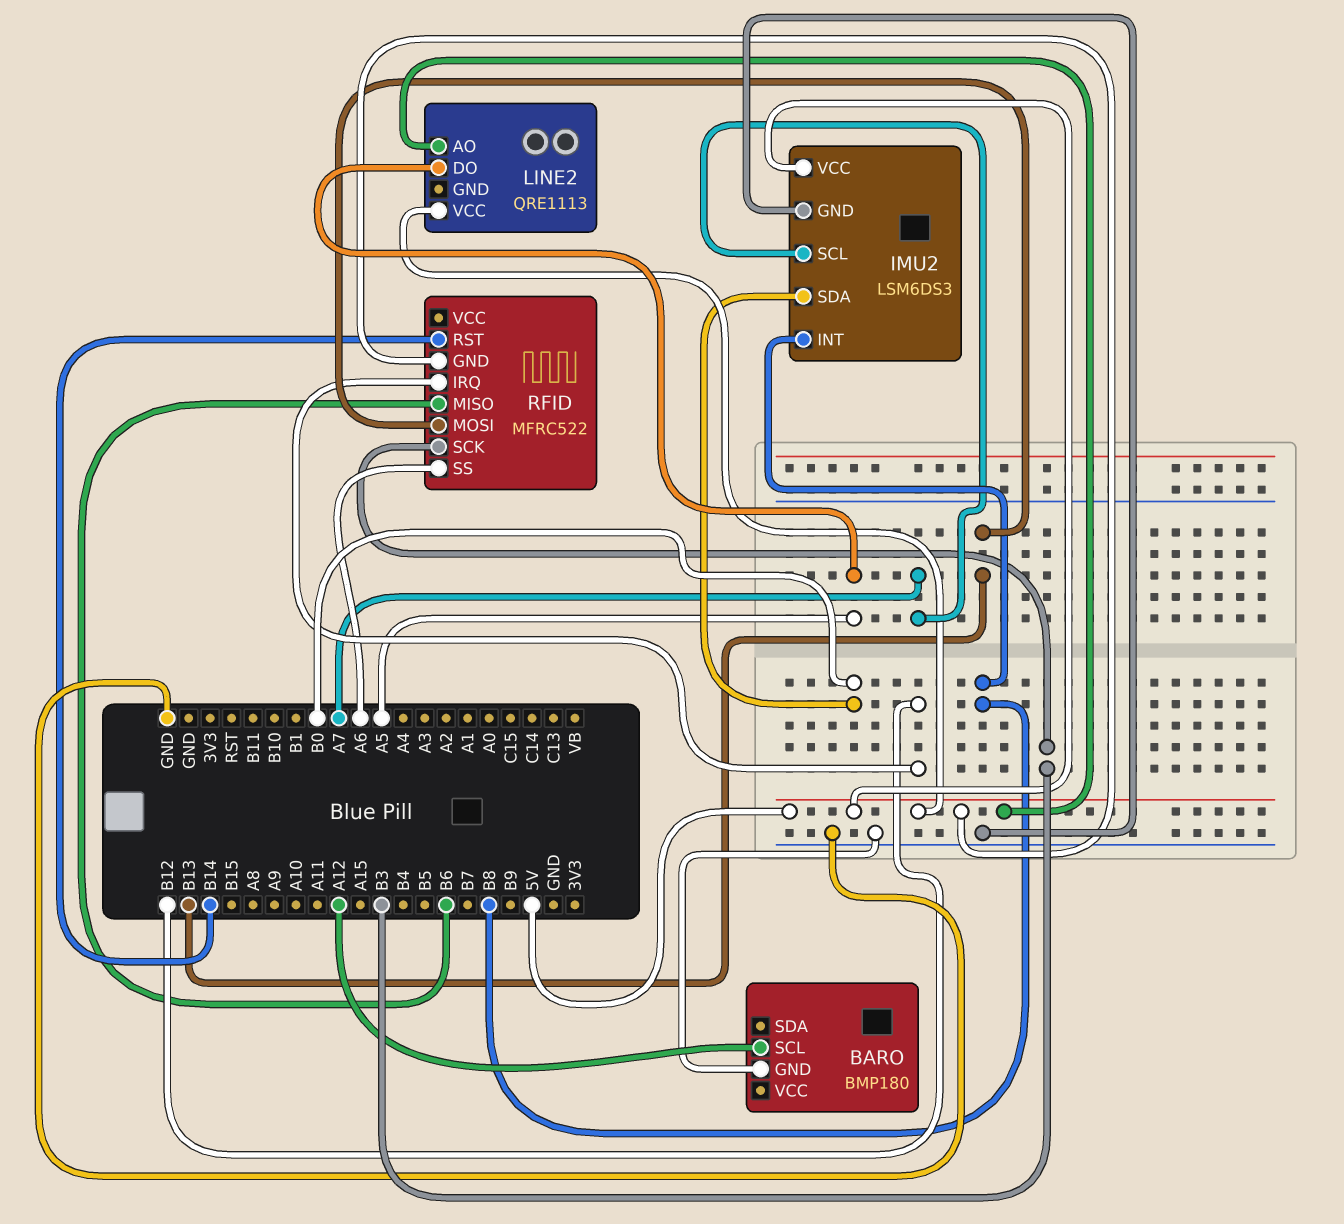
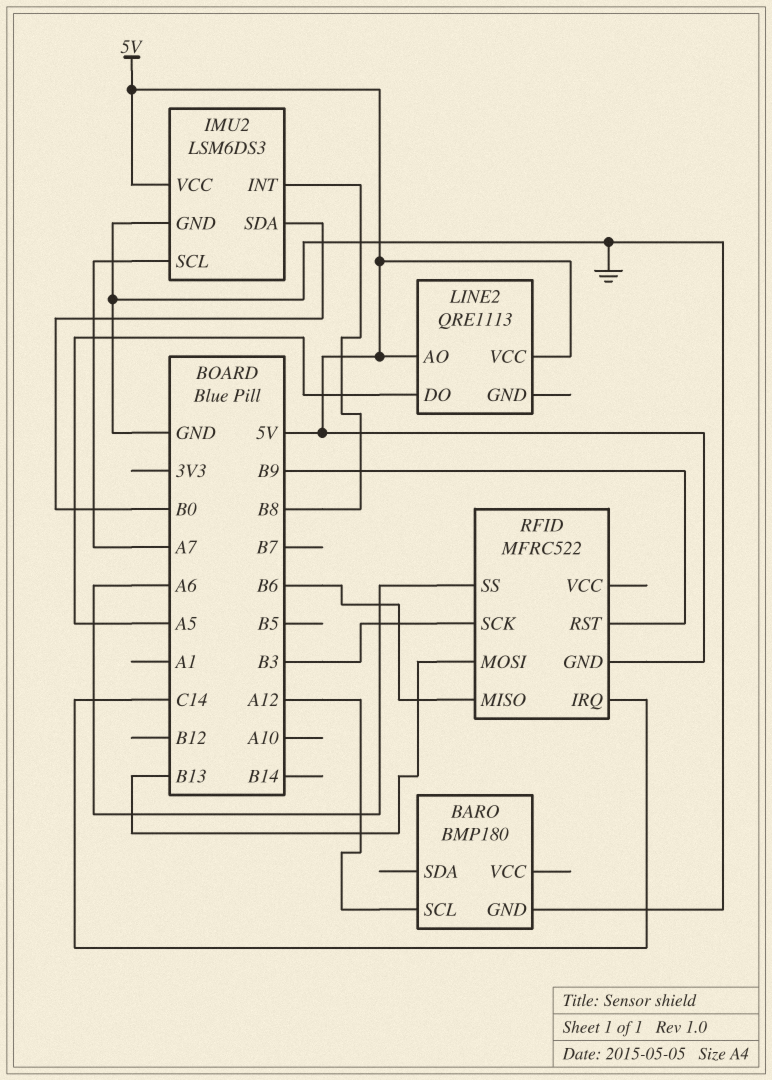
RFID pin IRQ: B12 -> C14
RFID pin RST: B14 -> B9

